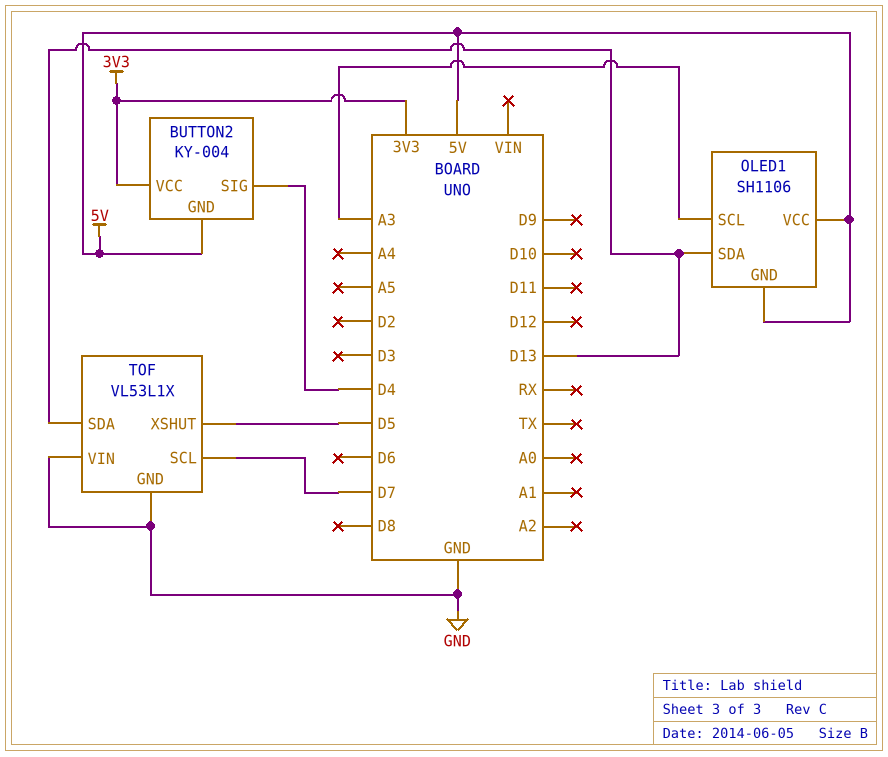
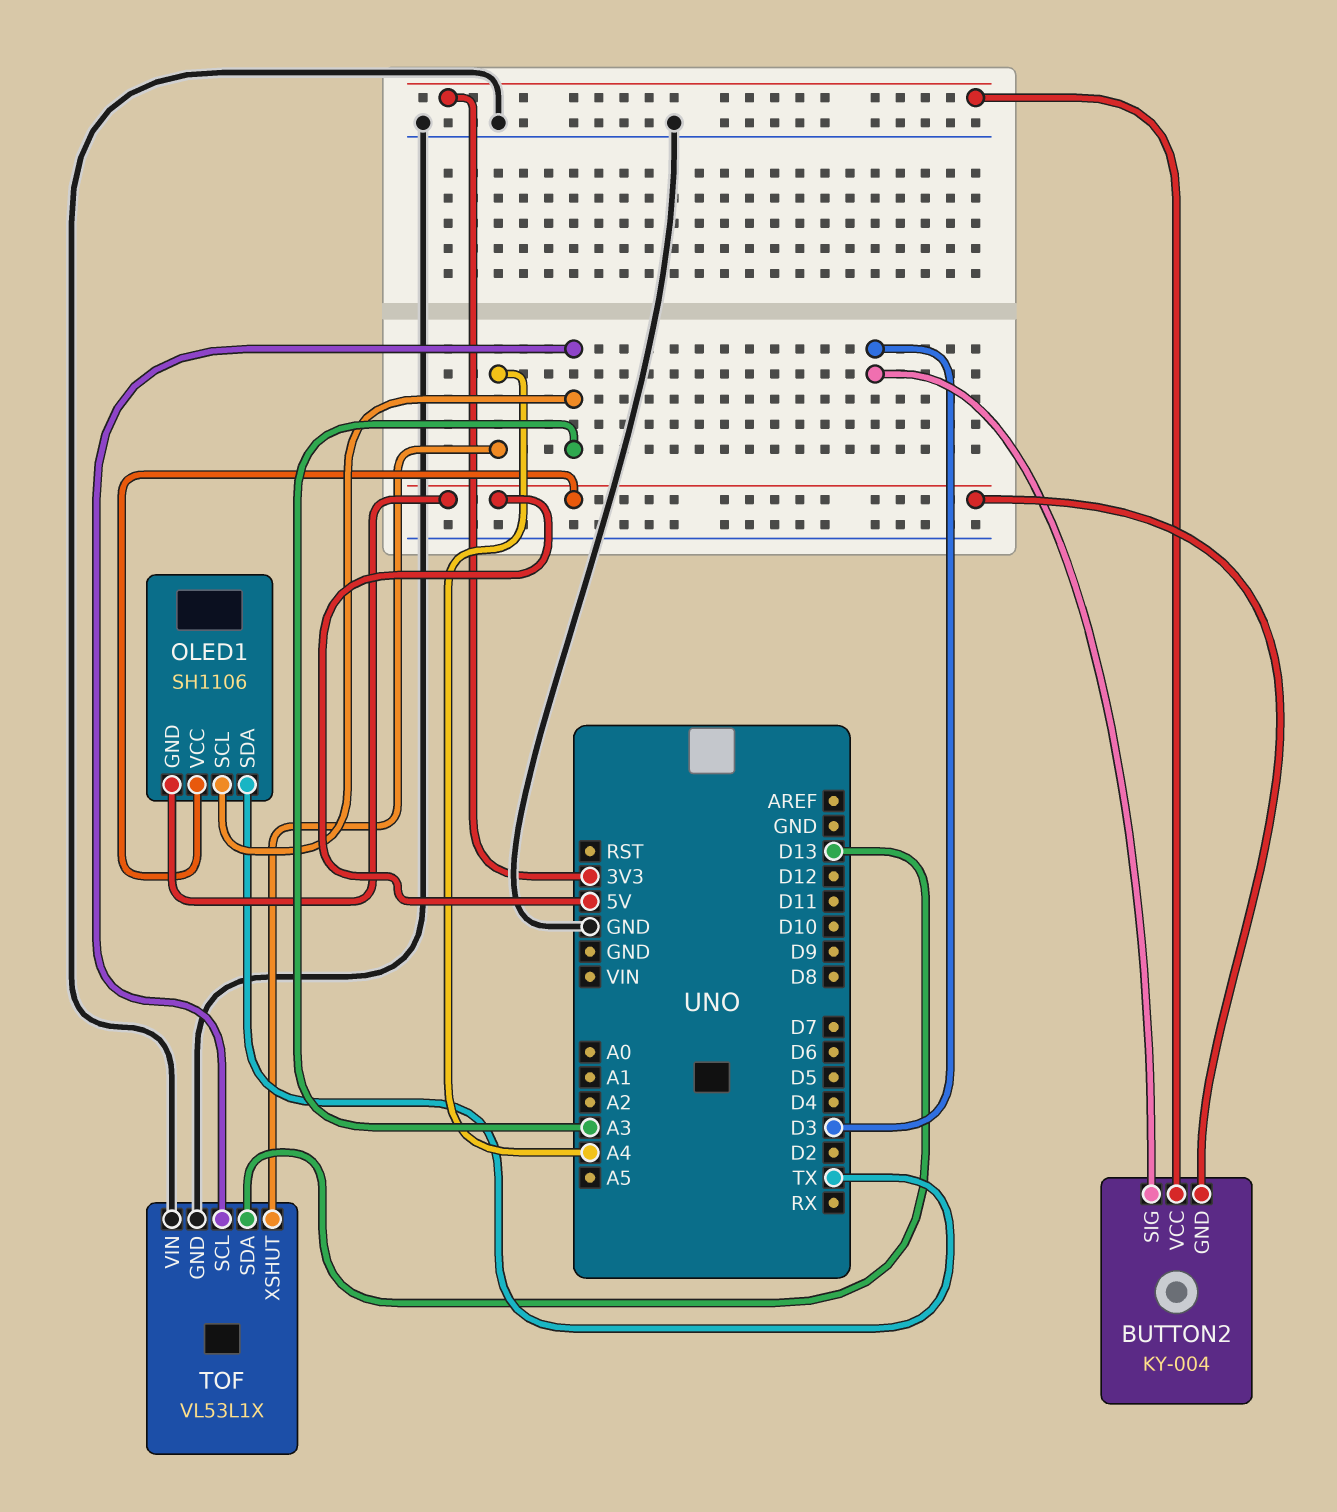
BUTTON2 pin SIG: D4 -> D3
OLED1 pin SDA: D13 -> TX
TOF pin SCL: D7 -> A3
TOF pin XSHUT: D5 -> A4

